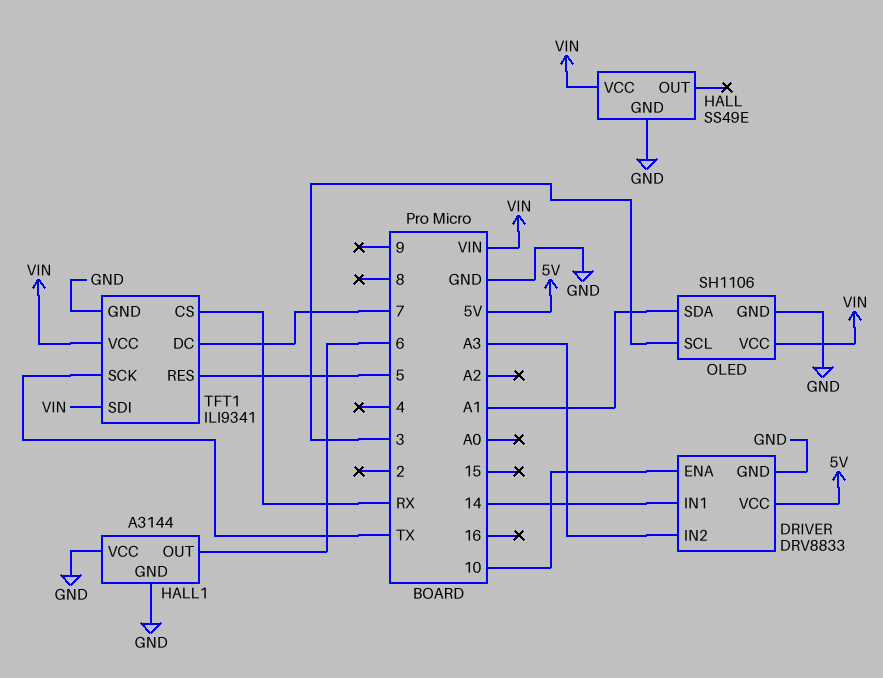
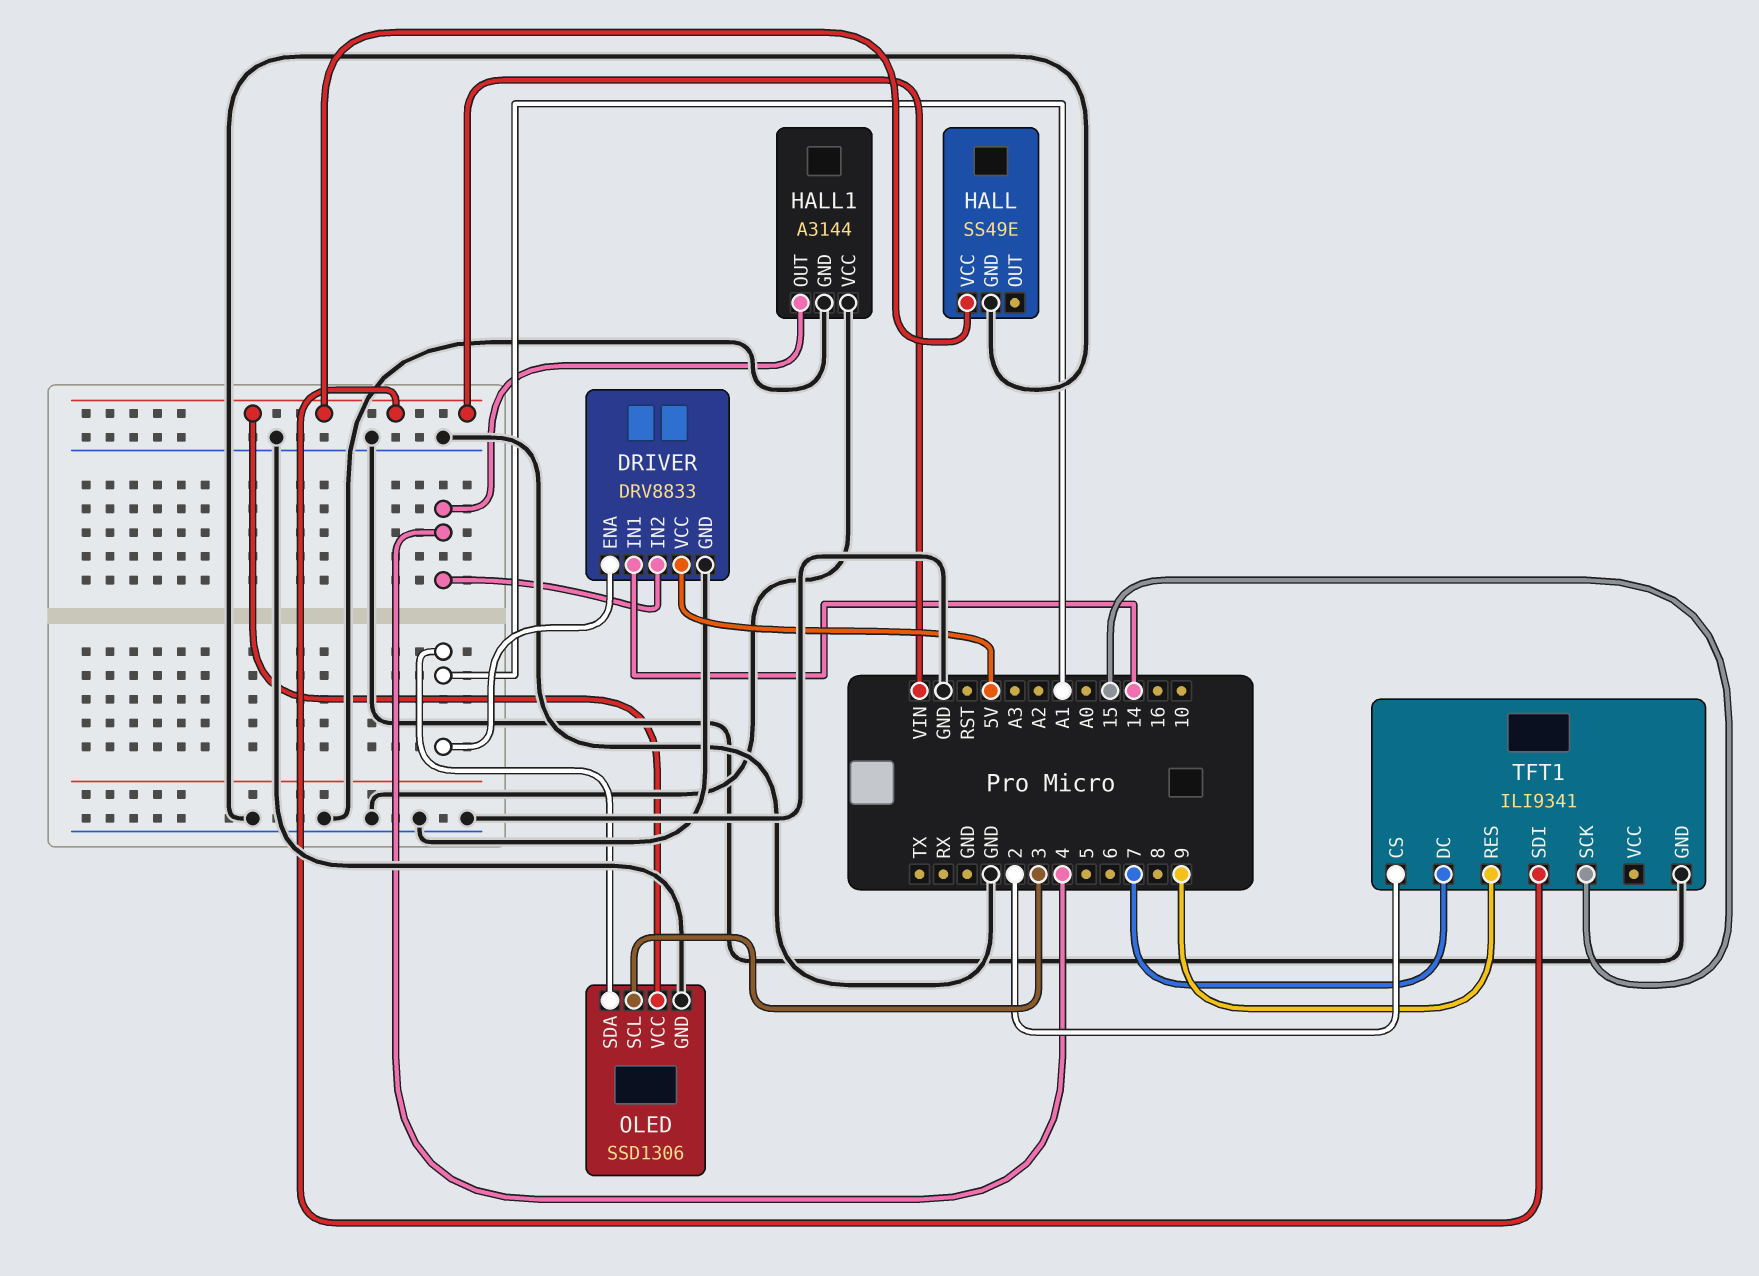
DRIVER pin ENA: 10 -> A1
DRIVER pin IN2: A3 -> 4
HALL1 pin OUT: 6 -> 4
OLED: SH1106 -> SSD1306
TFT1 pin CS: RX -> 2
TFT1 pin RES: 5 -> 9
TFT1 pin SCK: TX -> 15
TFT1 pin VCC: VIN -> none

